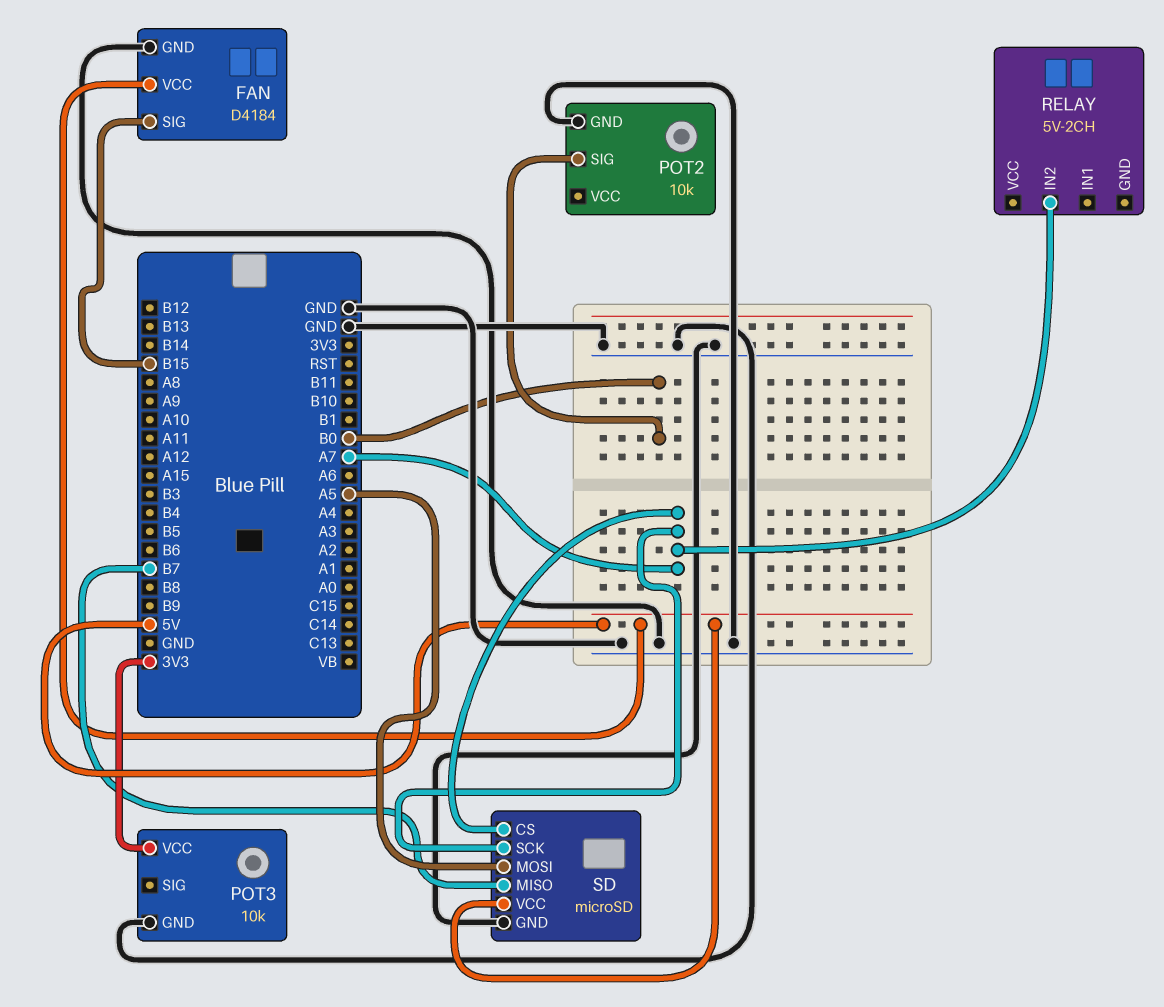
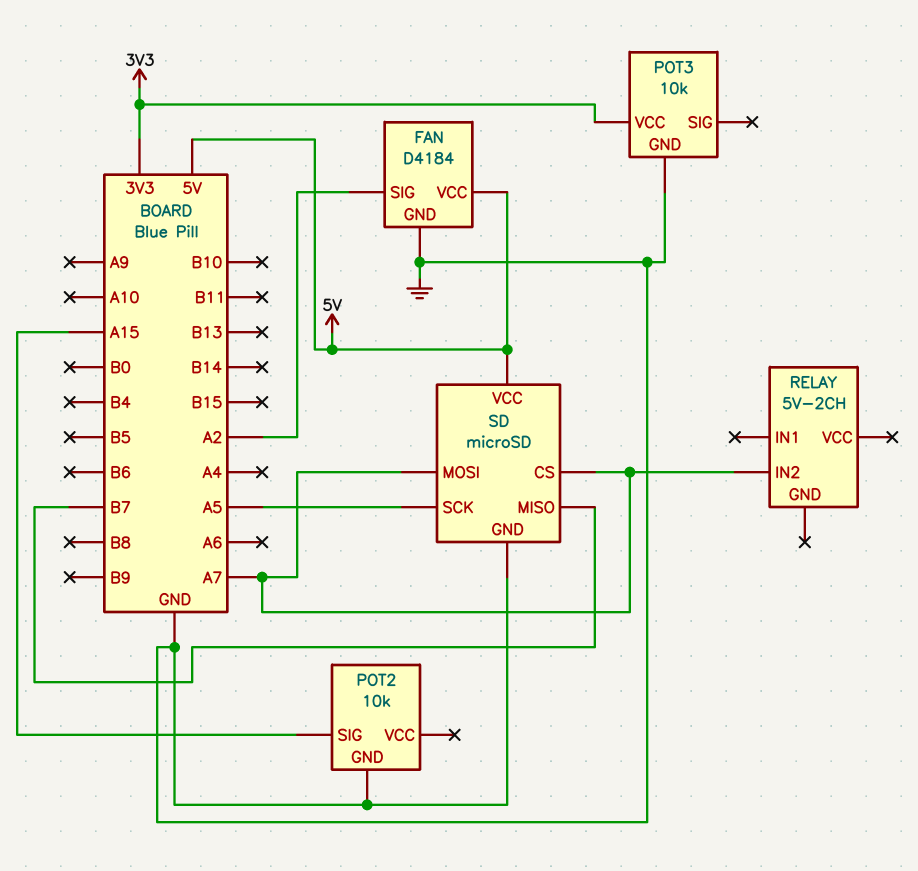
FAN pin SIG: B15 -> A2
POT2 pin SIG: B0 -> A15
SD pin MOSI: A5 -> A7
SD pin SCK: A7 -> A5

